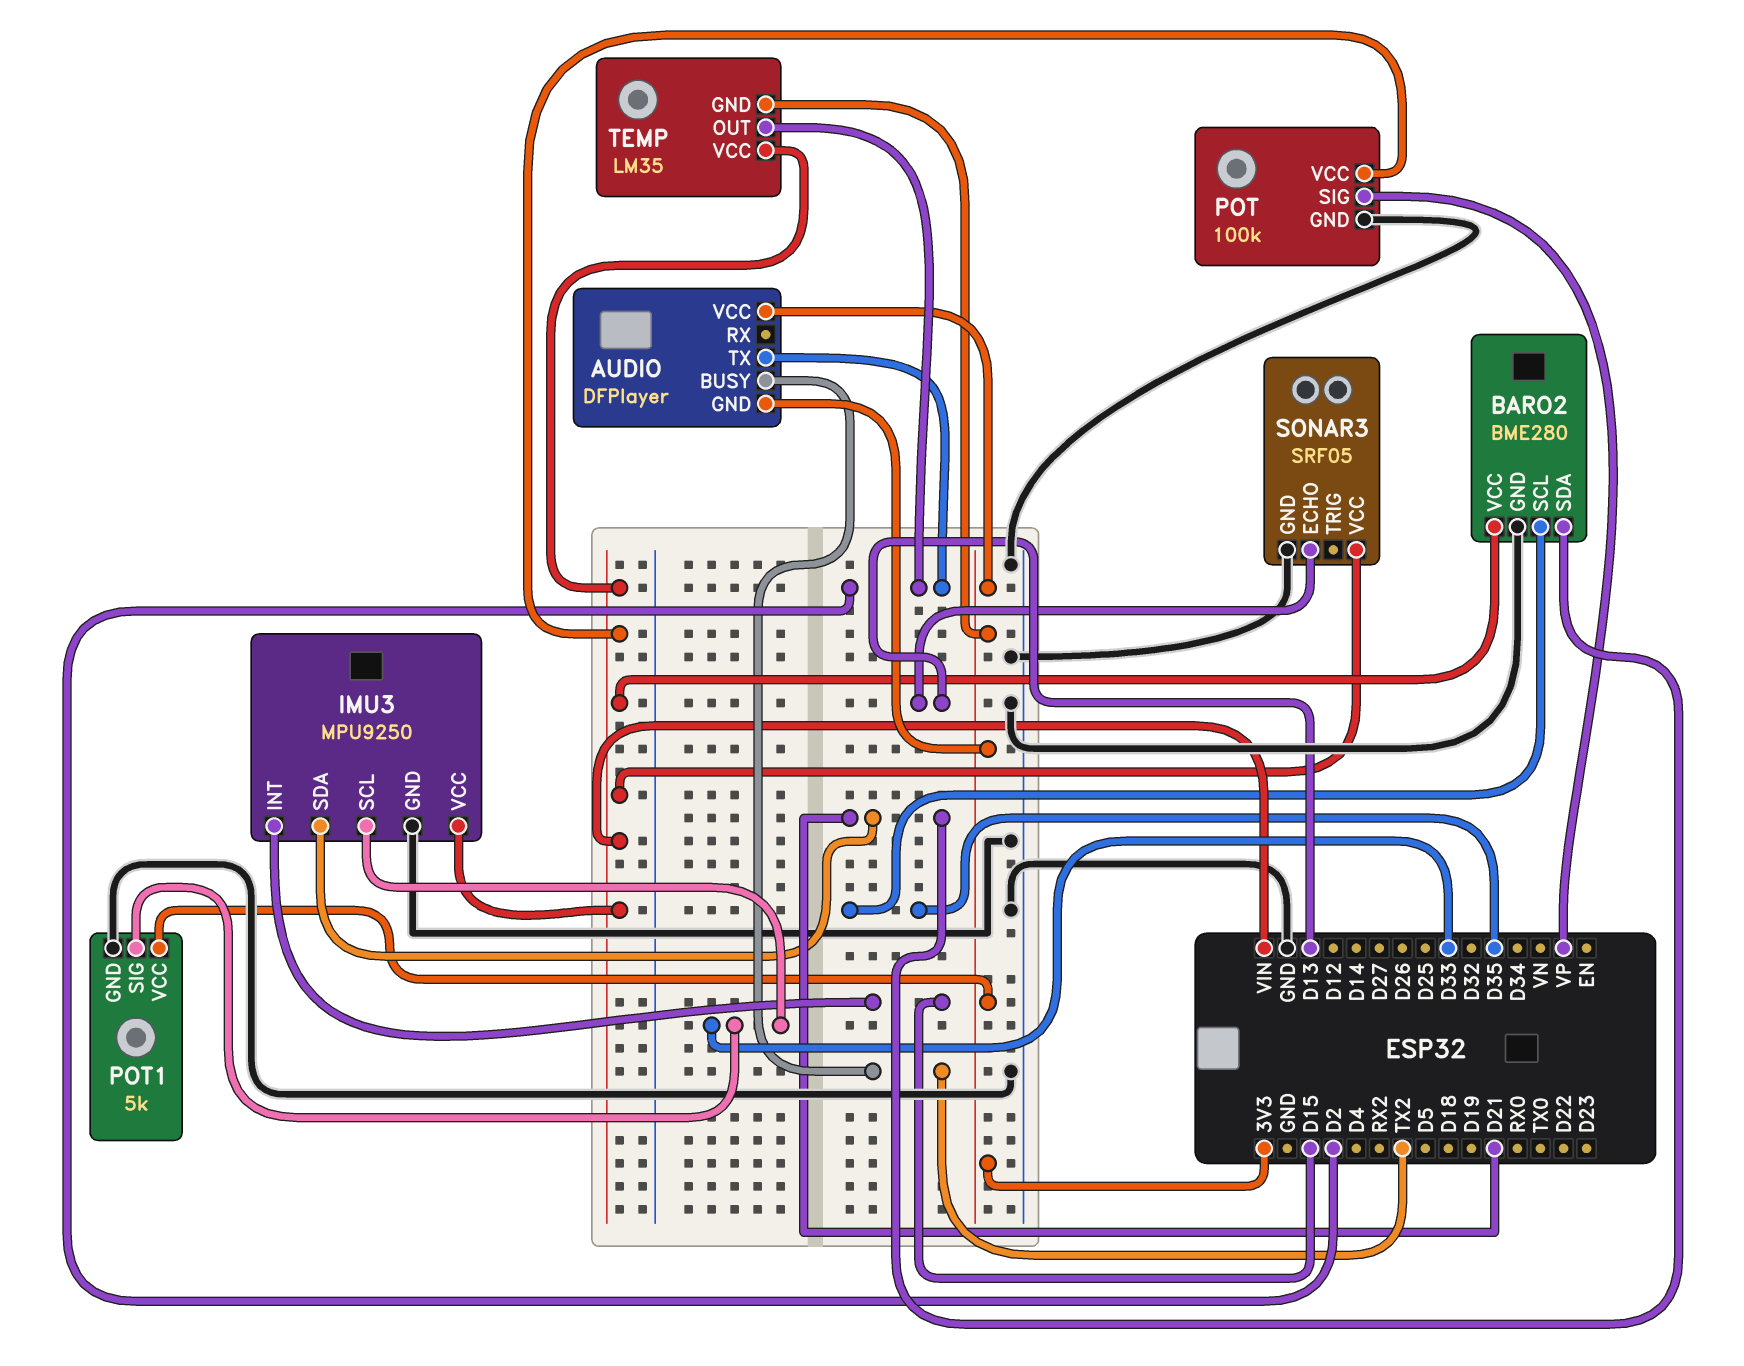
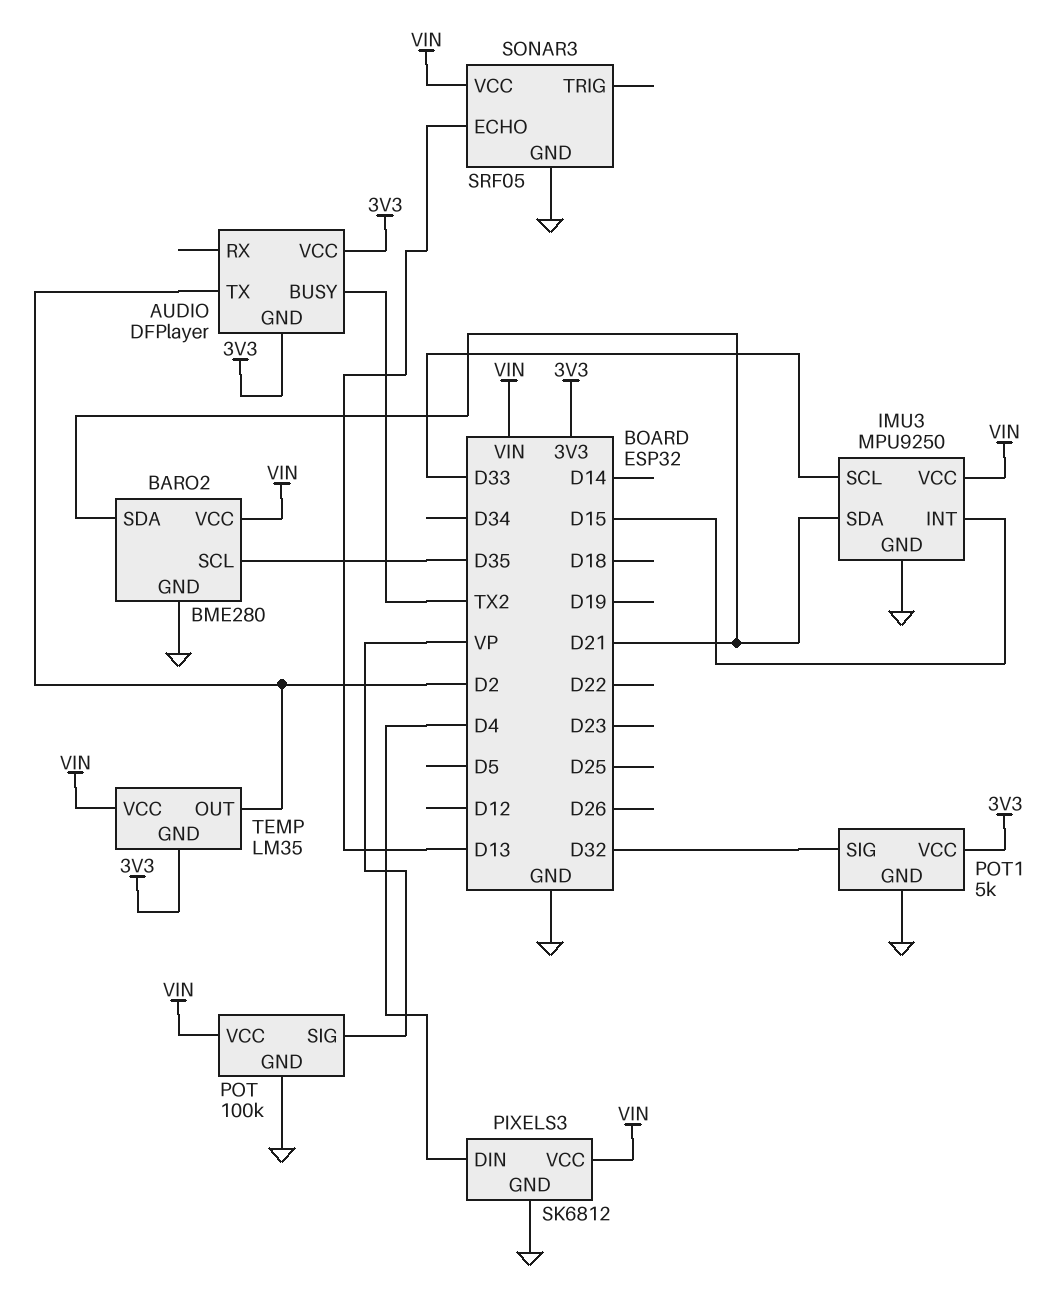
PIXELS3: none -> SK6812
PIXELS3 pin DIN: none -> D4
PIXELS3 pin GND: none -> GND
PIXELS3 pin VCC: none -> VIN
POT1 pin SIG: D33 -> D32

